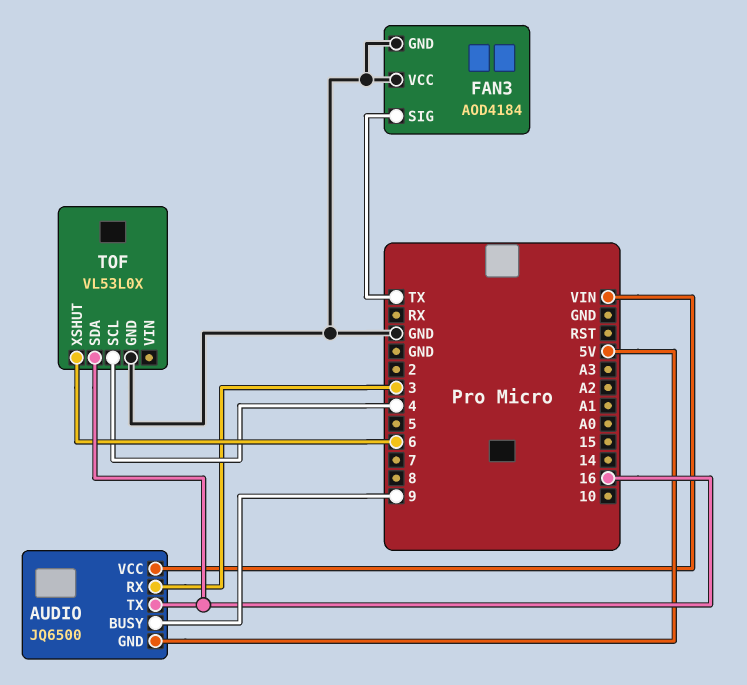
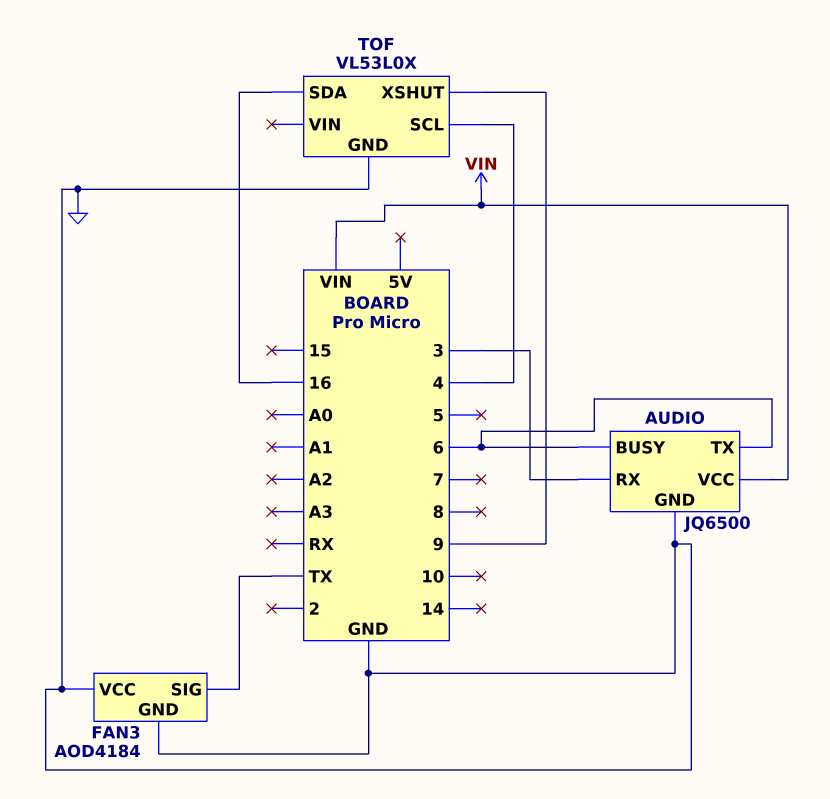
AUDIO pin BUSY: 9 -> 6
AUDIO pin GND: 5V -> GND
AUDIO pin TX: 16 -> 6
TOF pin XSHUT: 6 -> 9

